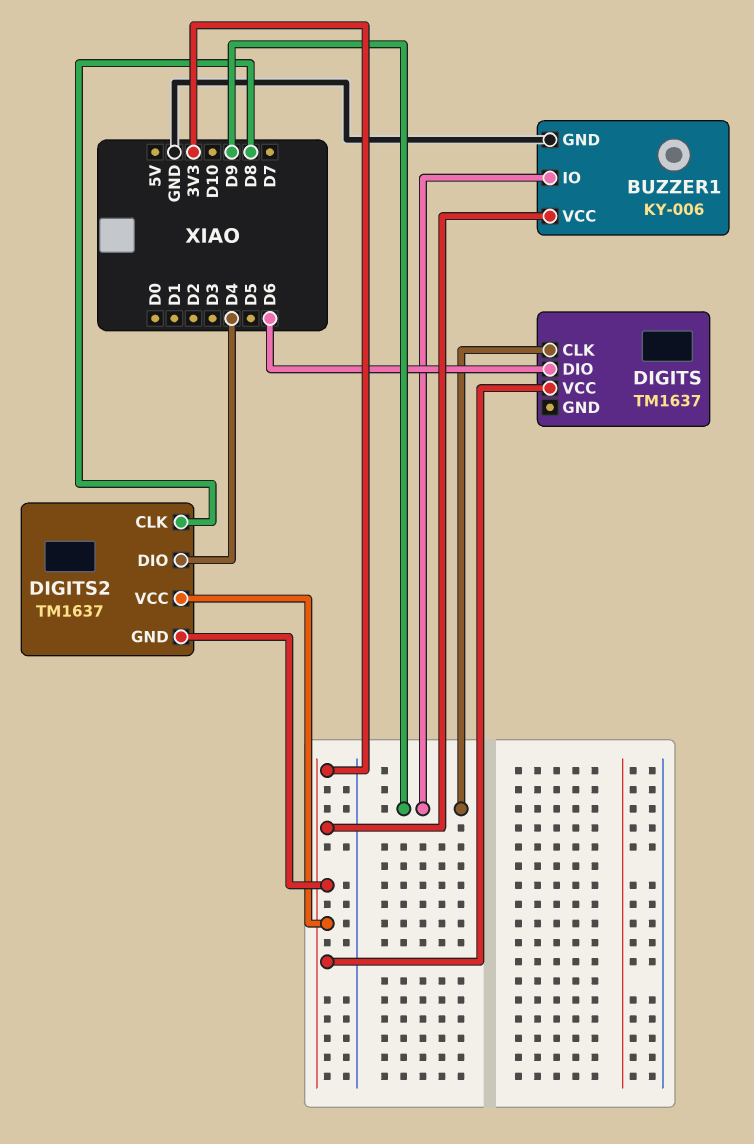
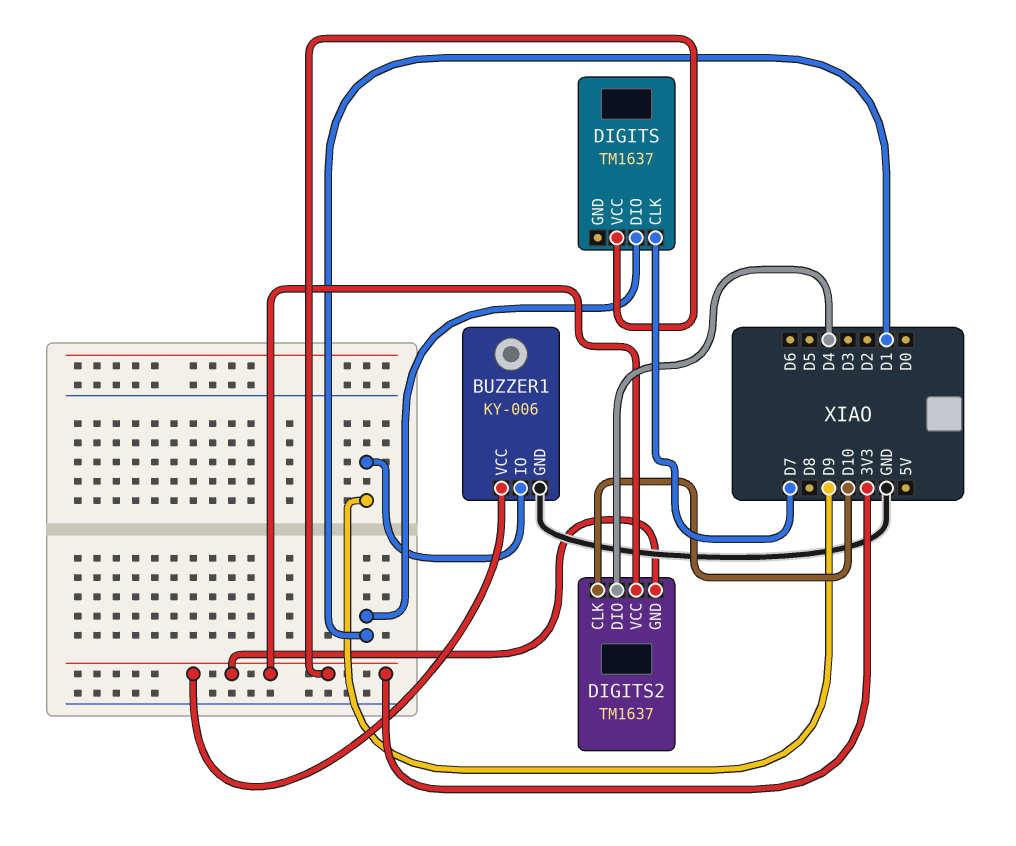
DIGITS pin CLK: D9 -> D7
DIGITS pin DIO: D6 -> D1
DIGITS2 pin CLK: D8 -> D10

